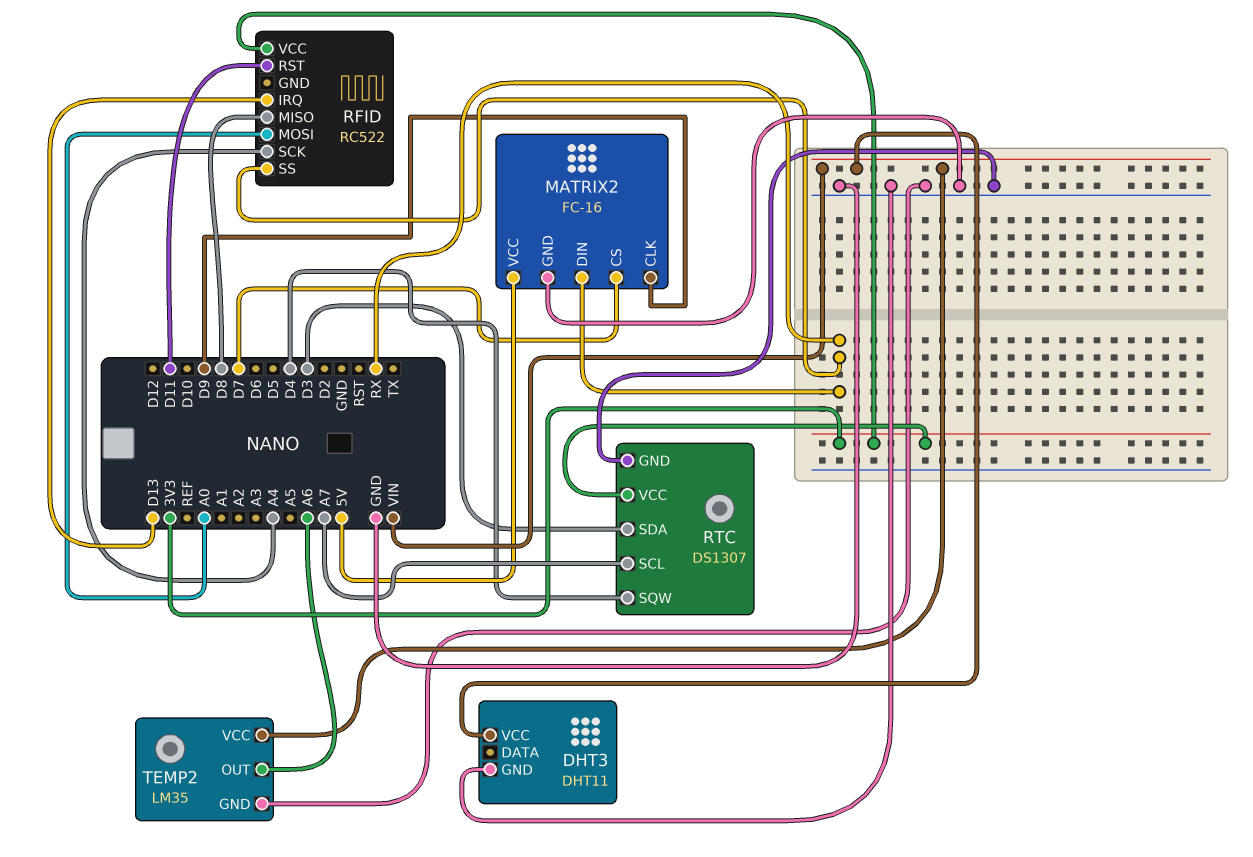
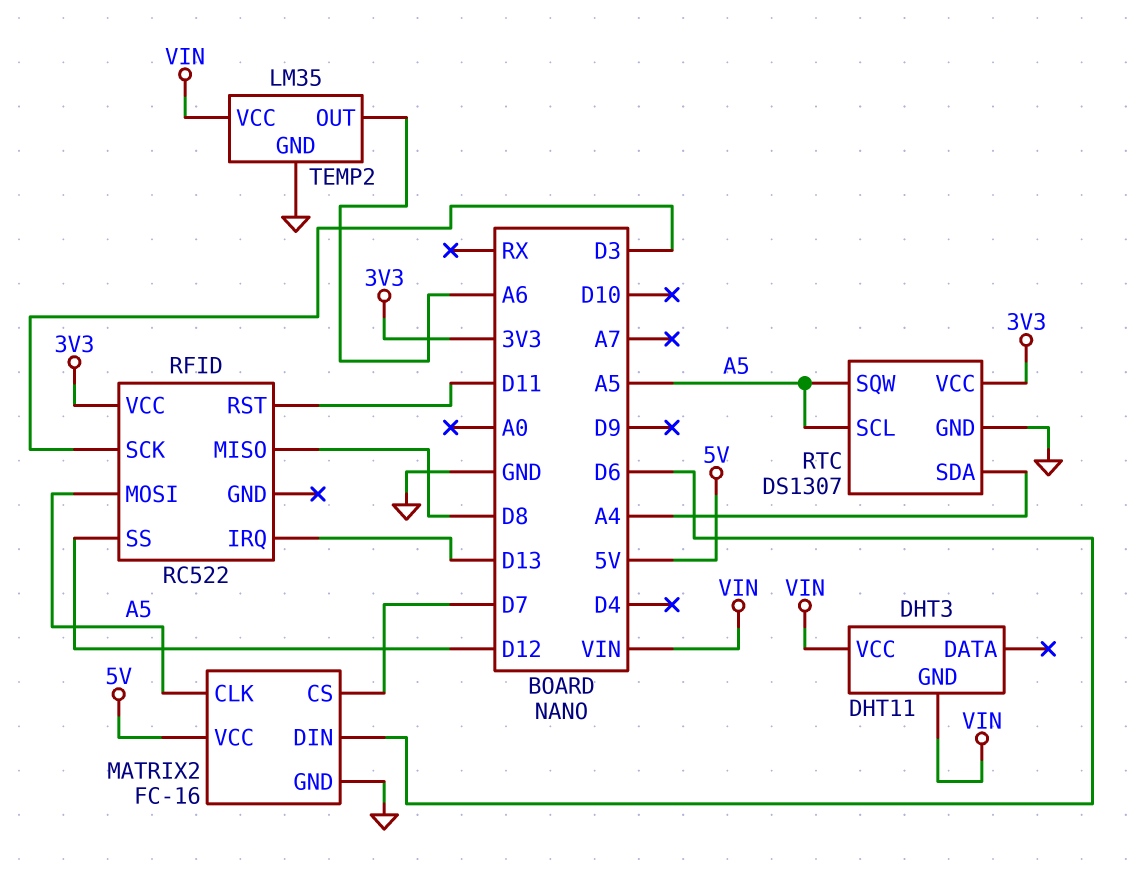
DHT3 pin GND: GND -> VIN
MATRIX2 pin CLK: D9 -> A5
MATRIX2 pin DIN: RX -> D6
RFID pin MOSI: A0 -> A5
RFID pin SCK: A4 -> D3
RFID pin SS: RX -> D12
RTC pin SCL: A7 -> A5
RTC pin SDA: D3 -> A4
RTC pin SQW: D4 -> A5

